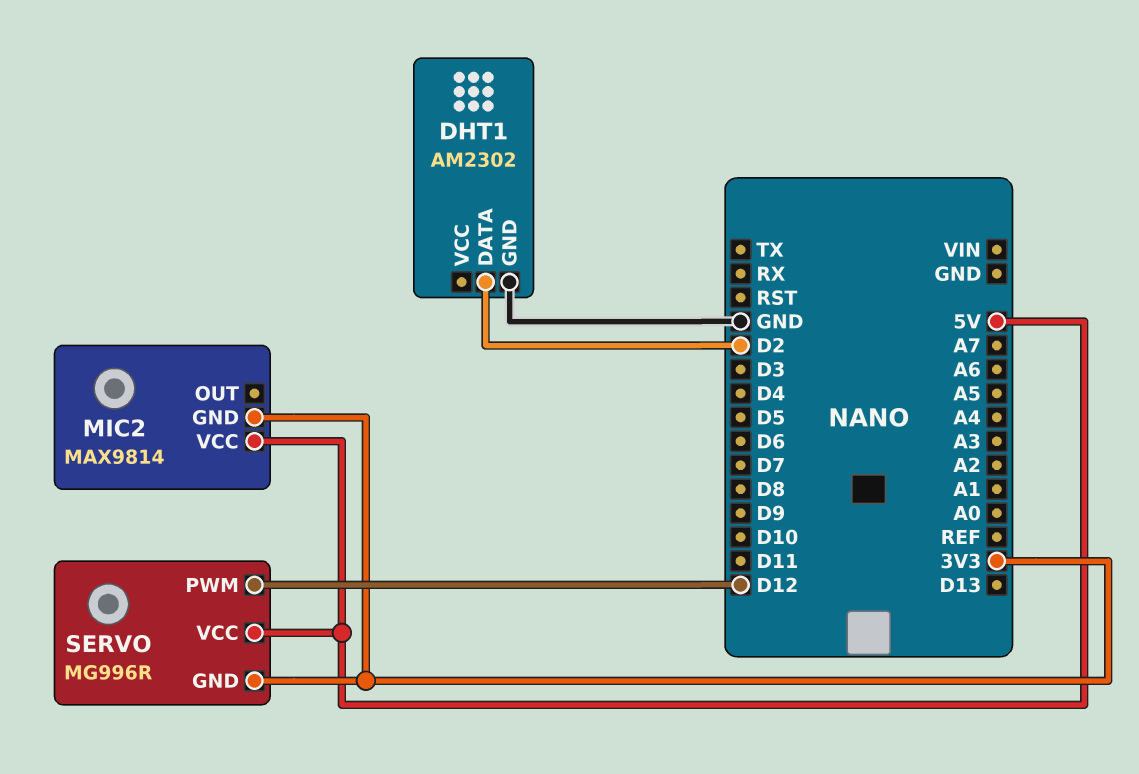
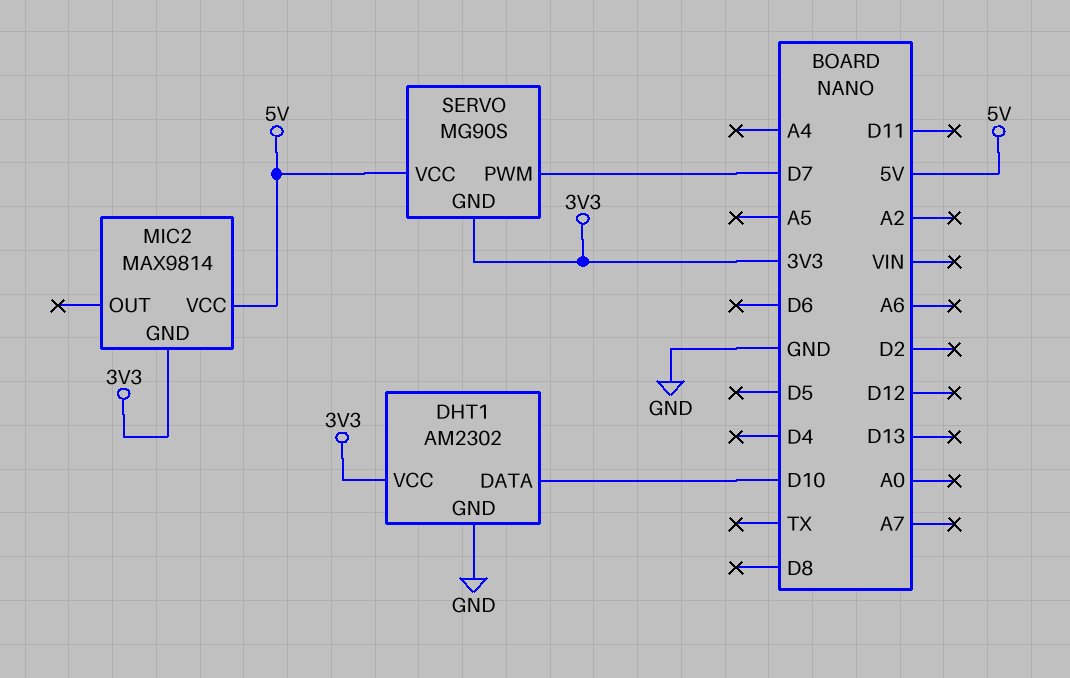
DHT1 pin DATA: D2 -> D10
DHT1 pin VCC: none -> 3V3
SERVO: MG996R -> MG90S
SERVO pin PWM: D12 -> D7

